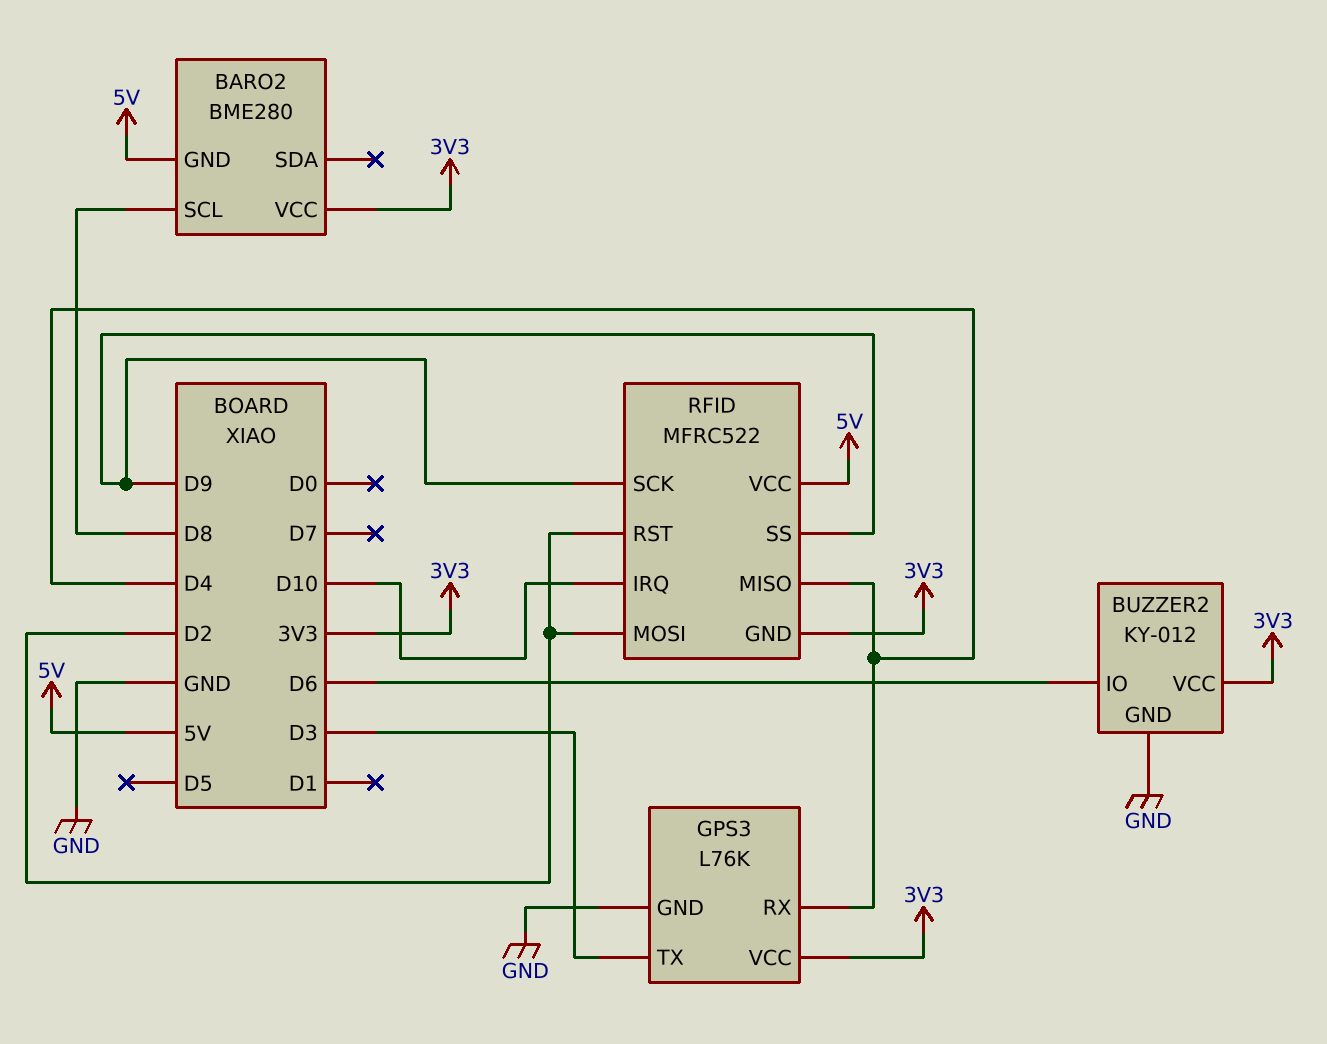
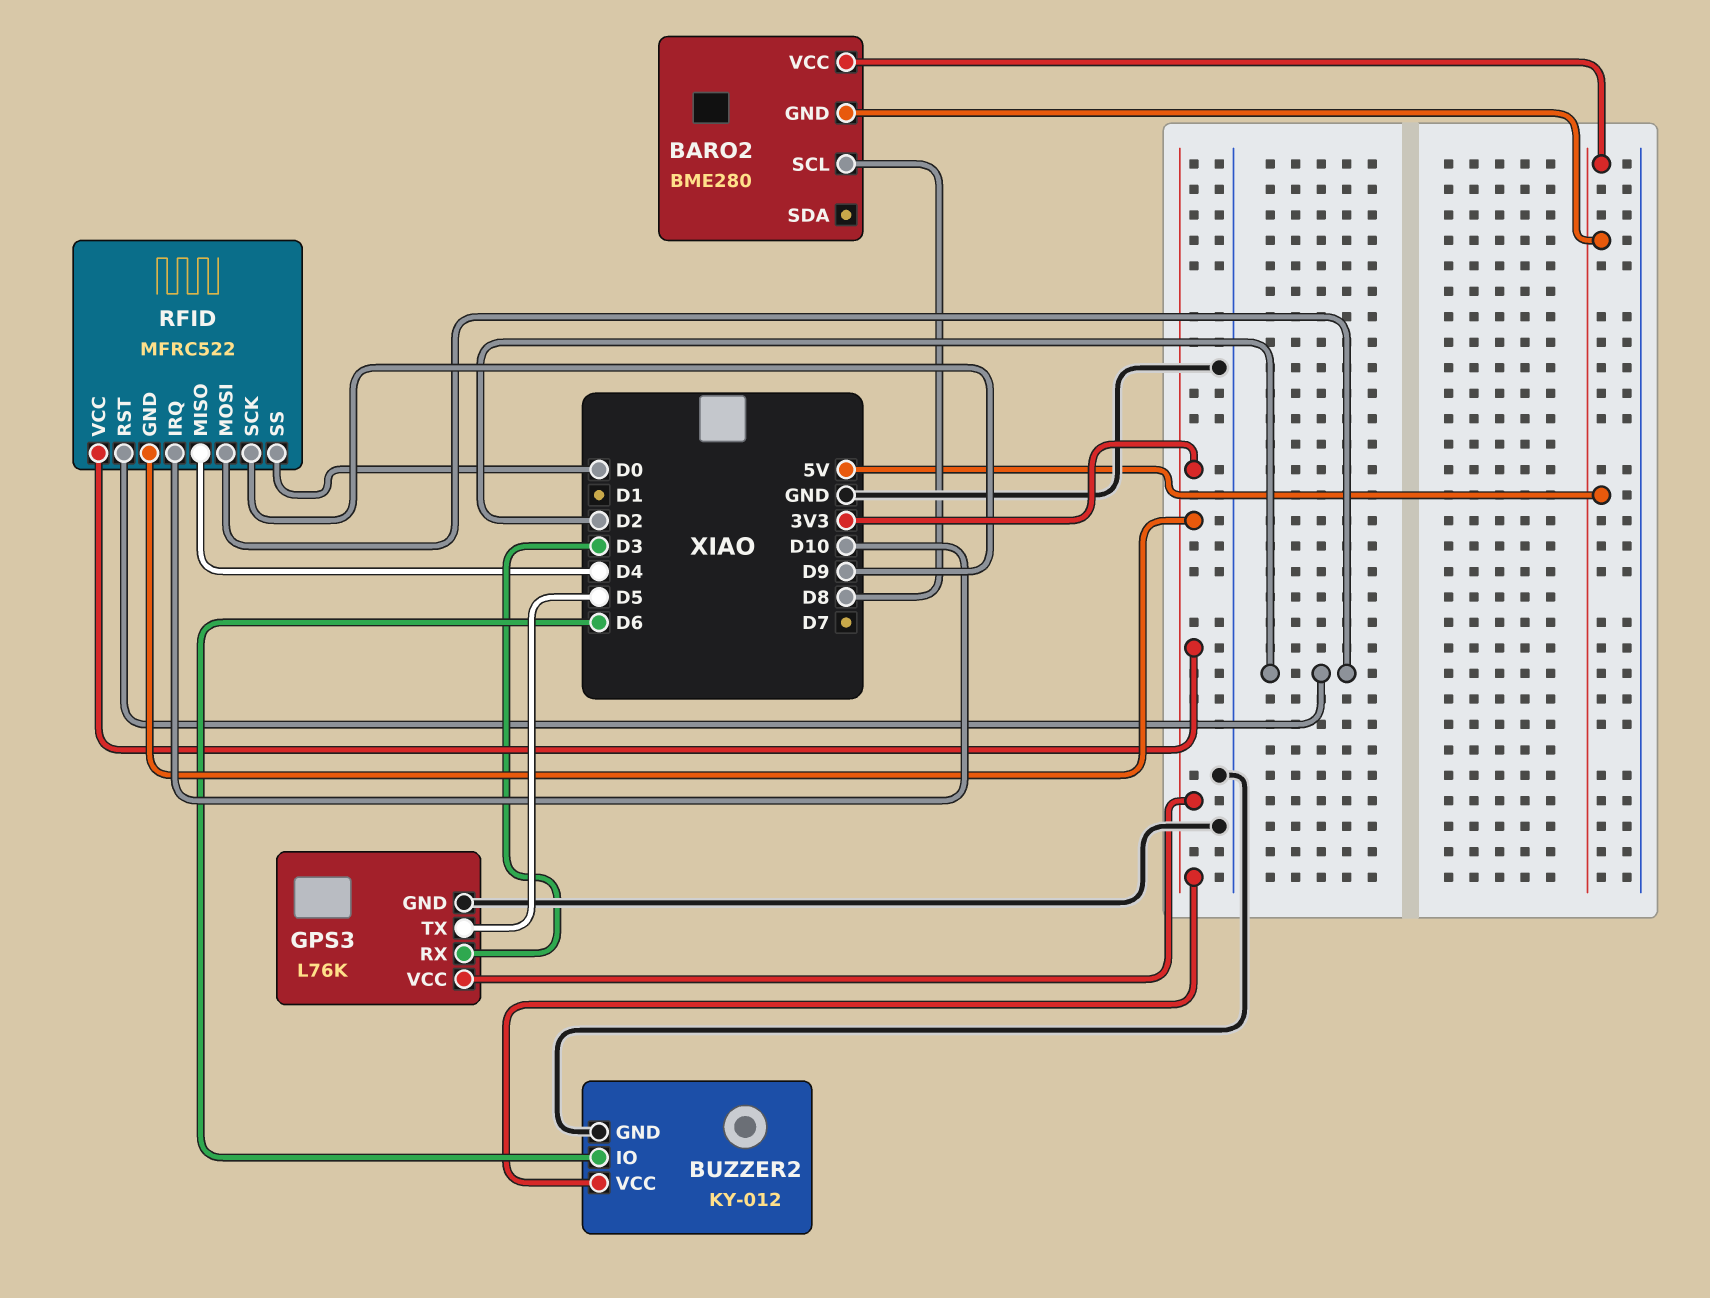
BARO2 pin VCC: 3V3 -> 5V
GPS3 pin RX: D4 -> D3
GPS3 pin TX: D3 -> D5
RFID pin SS: D9 -> D0
RFID pin VCC: 5V -> 3V3

